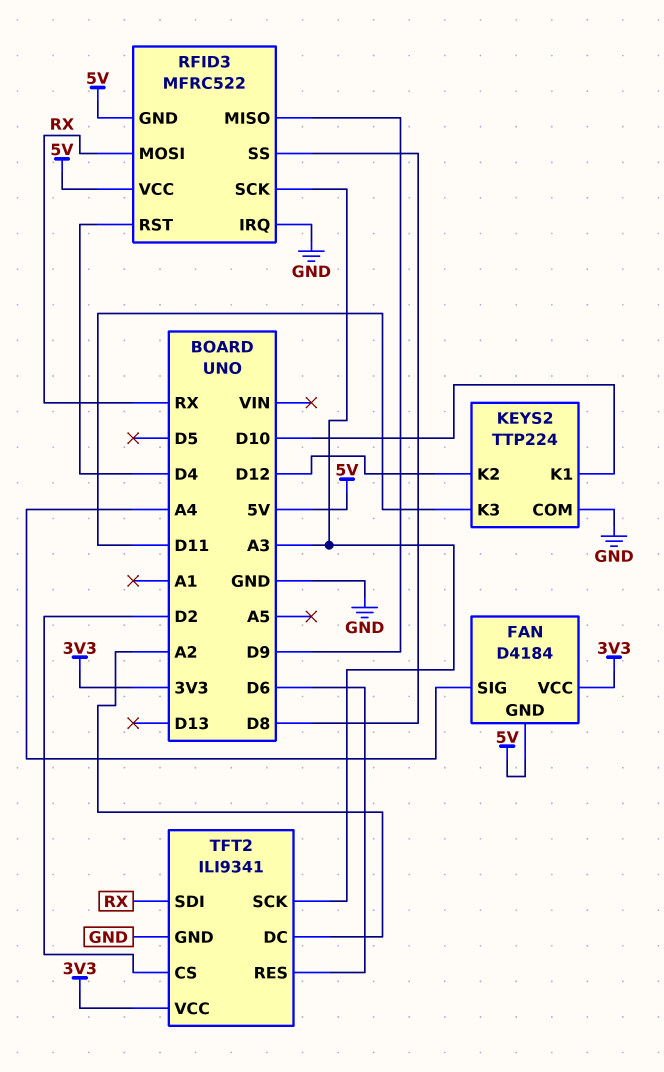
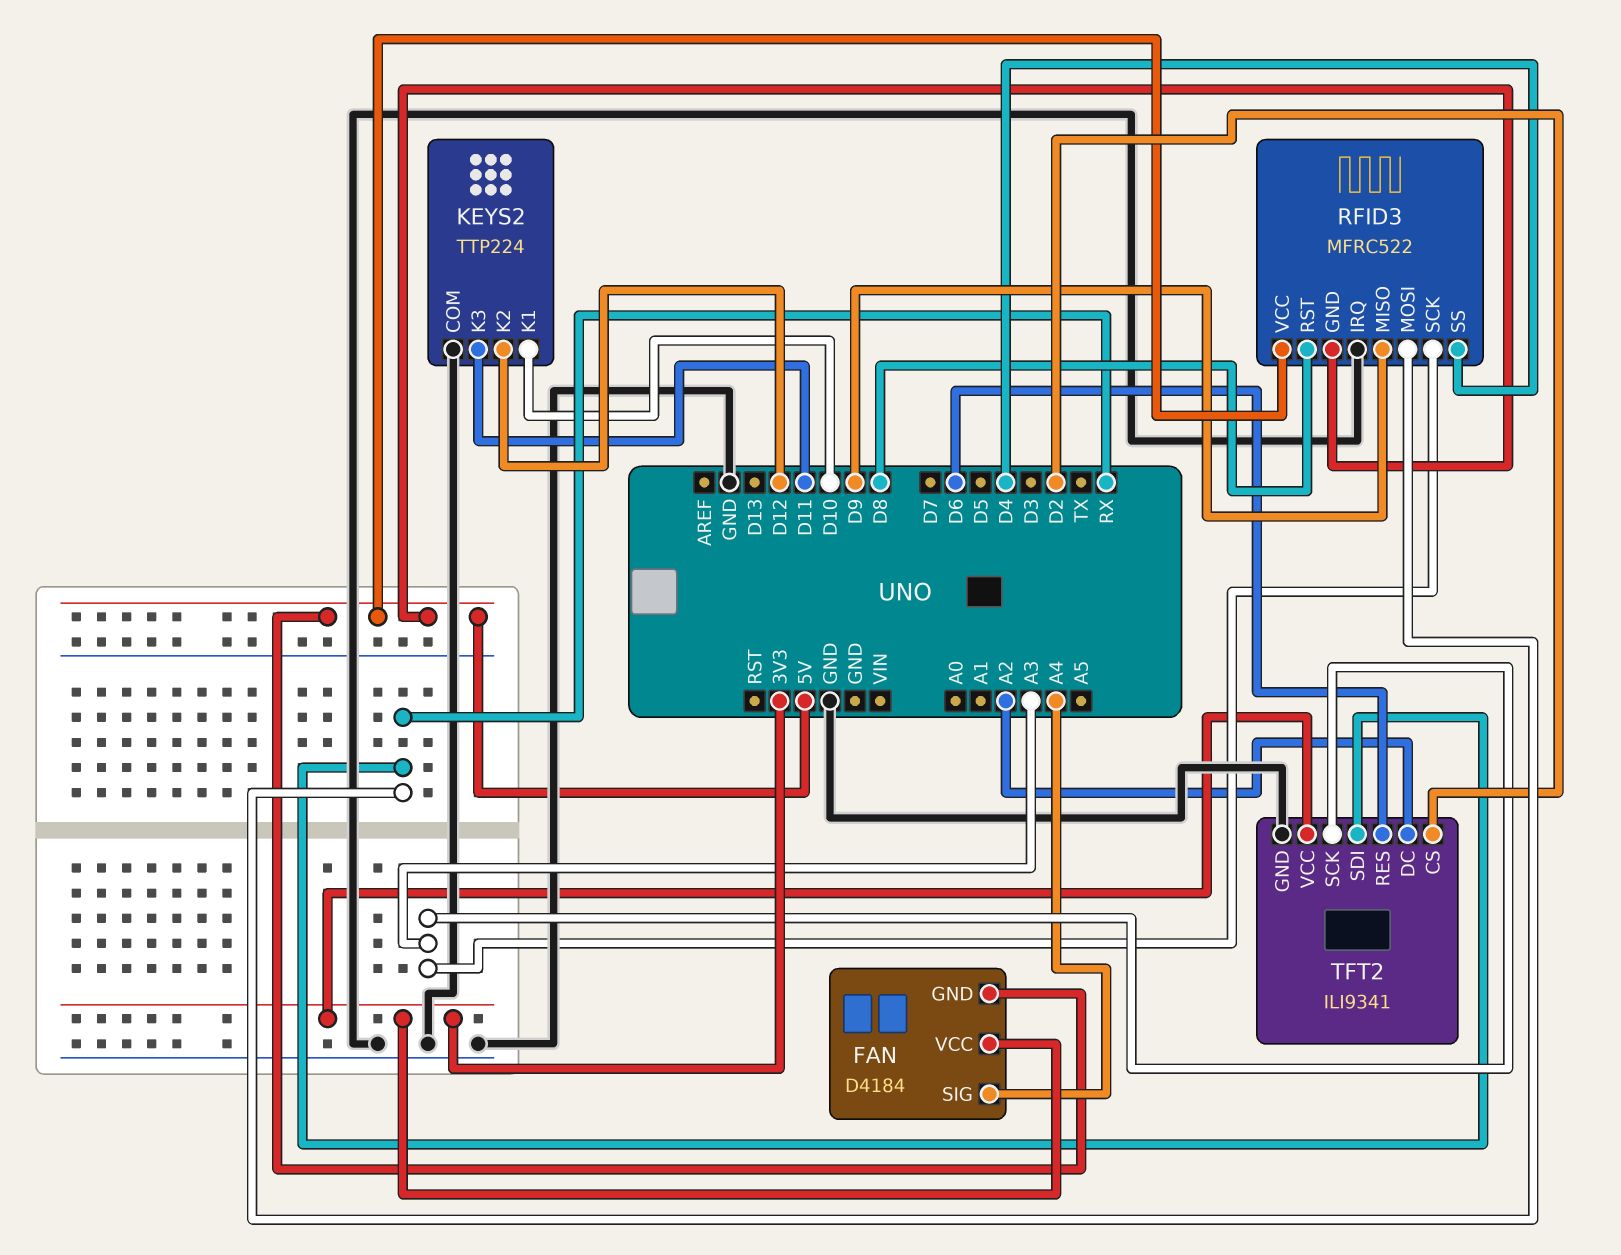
RFID3 pin RST: D4 -> D8
RFID3 pin SS: D8 -> D4

